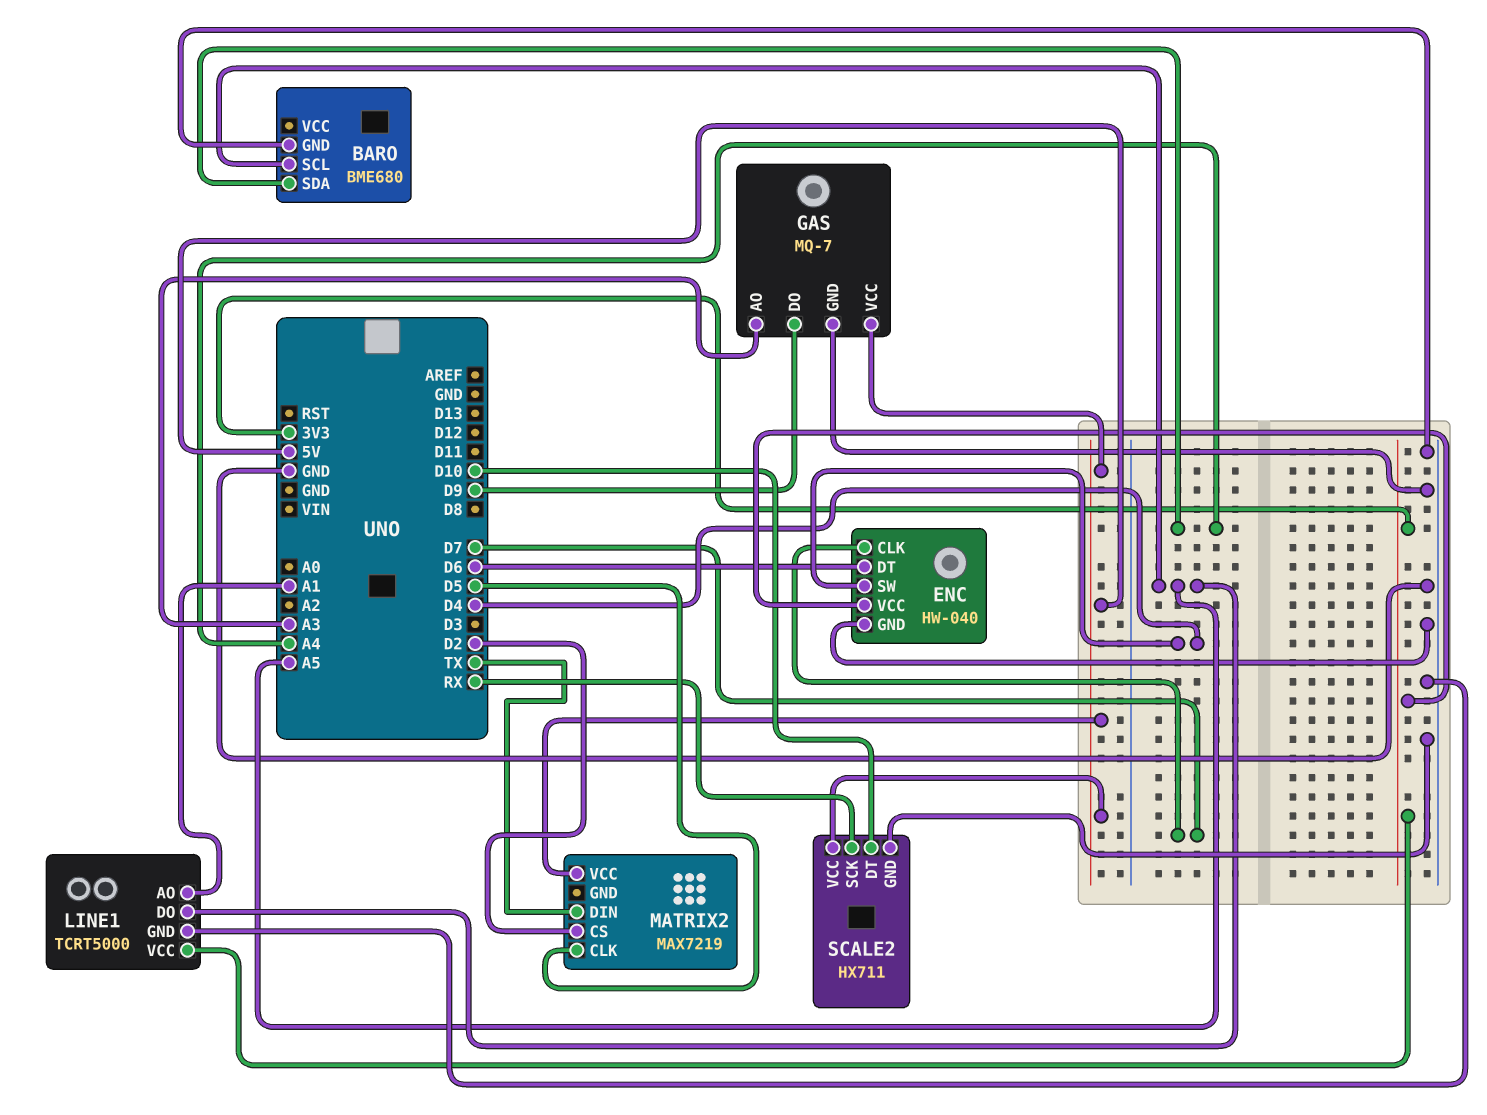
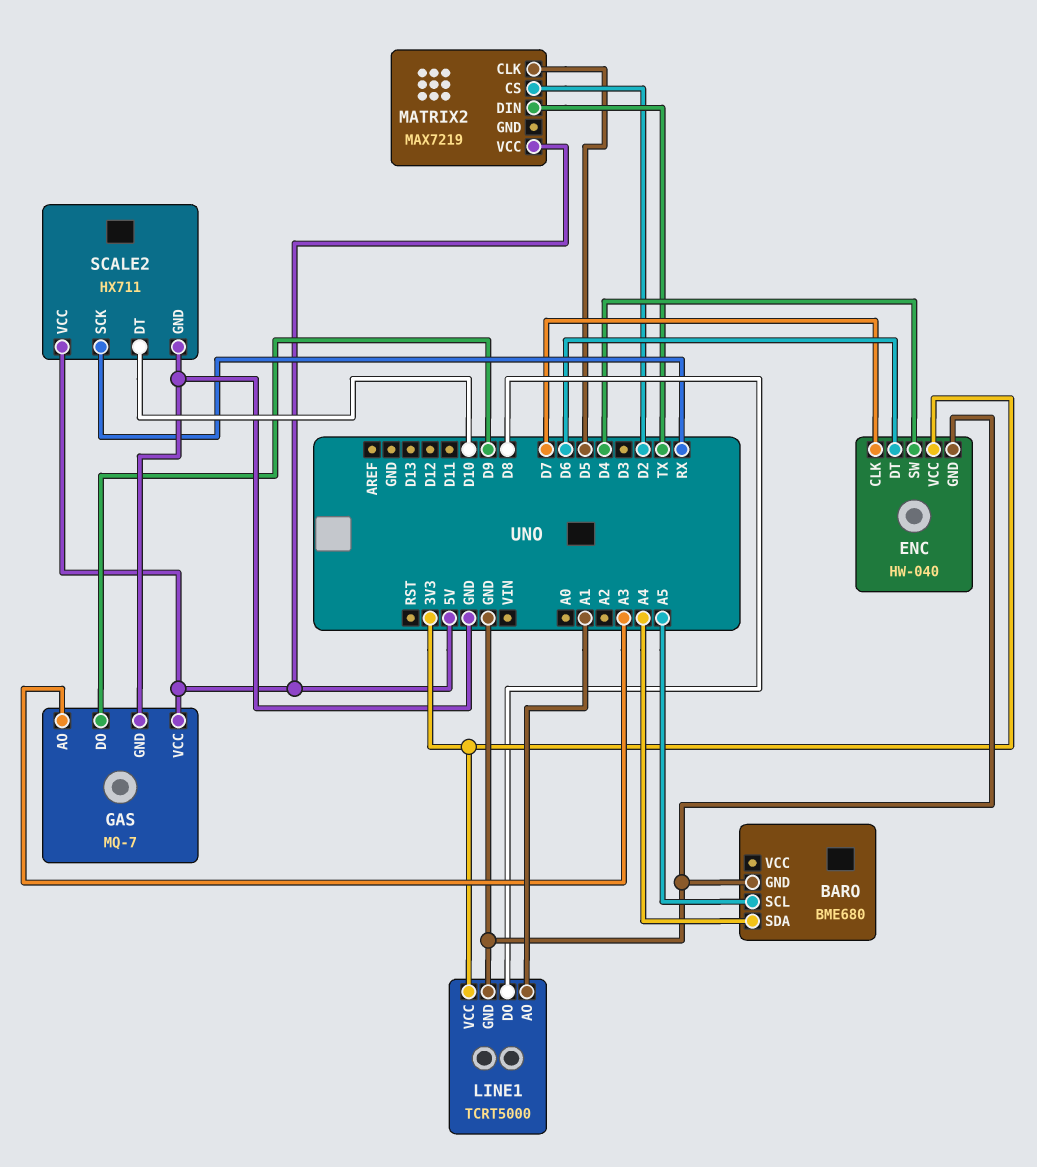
LINE1 pin DO: A5 -> D8

